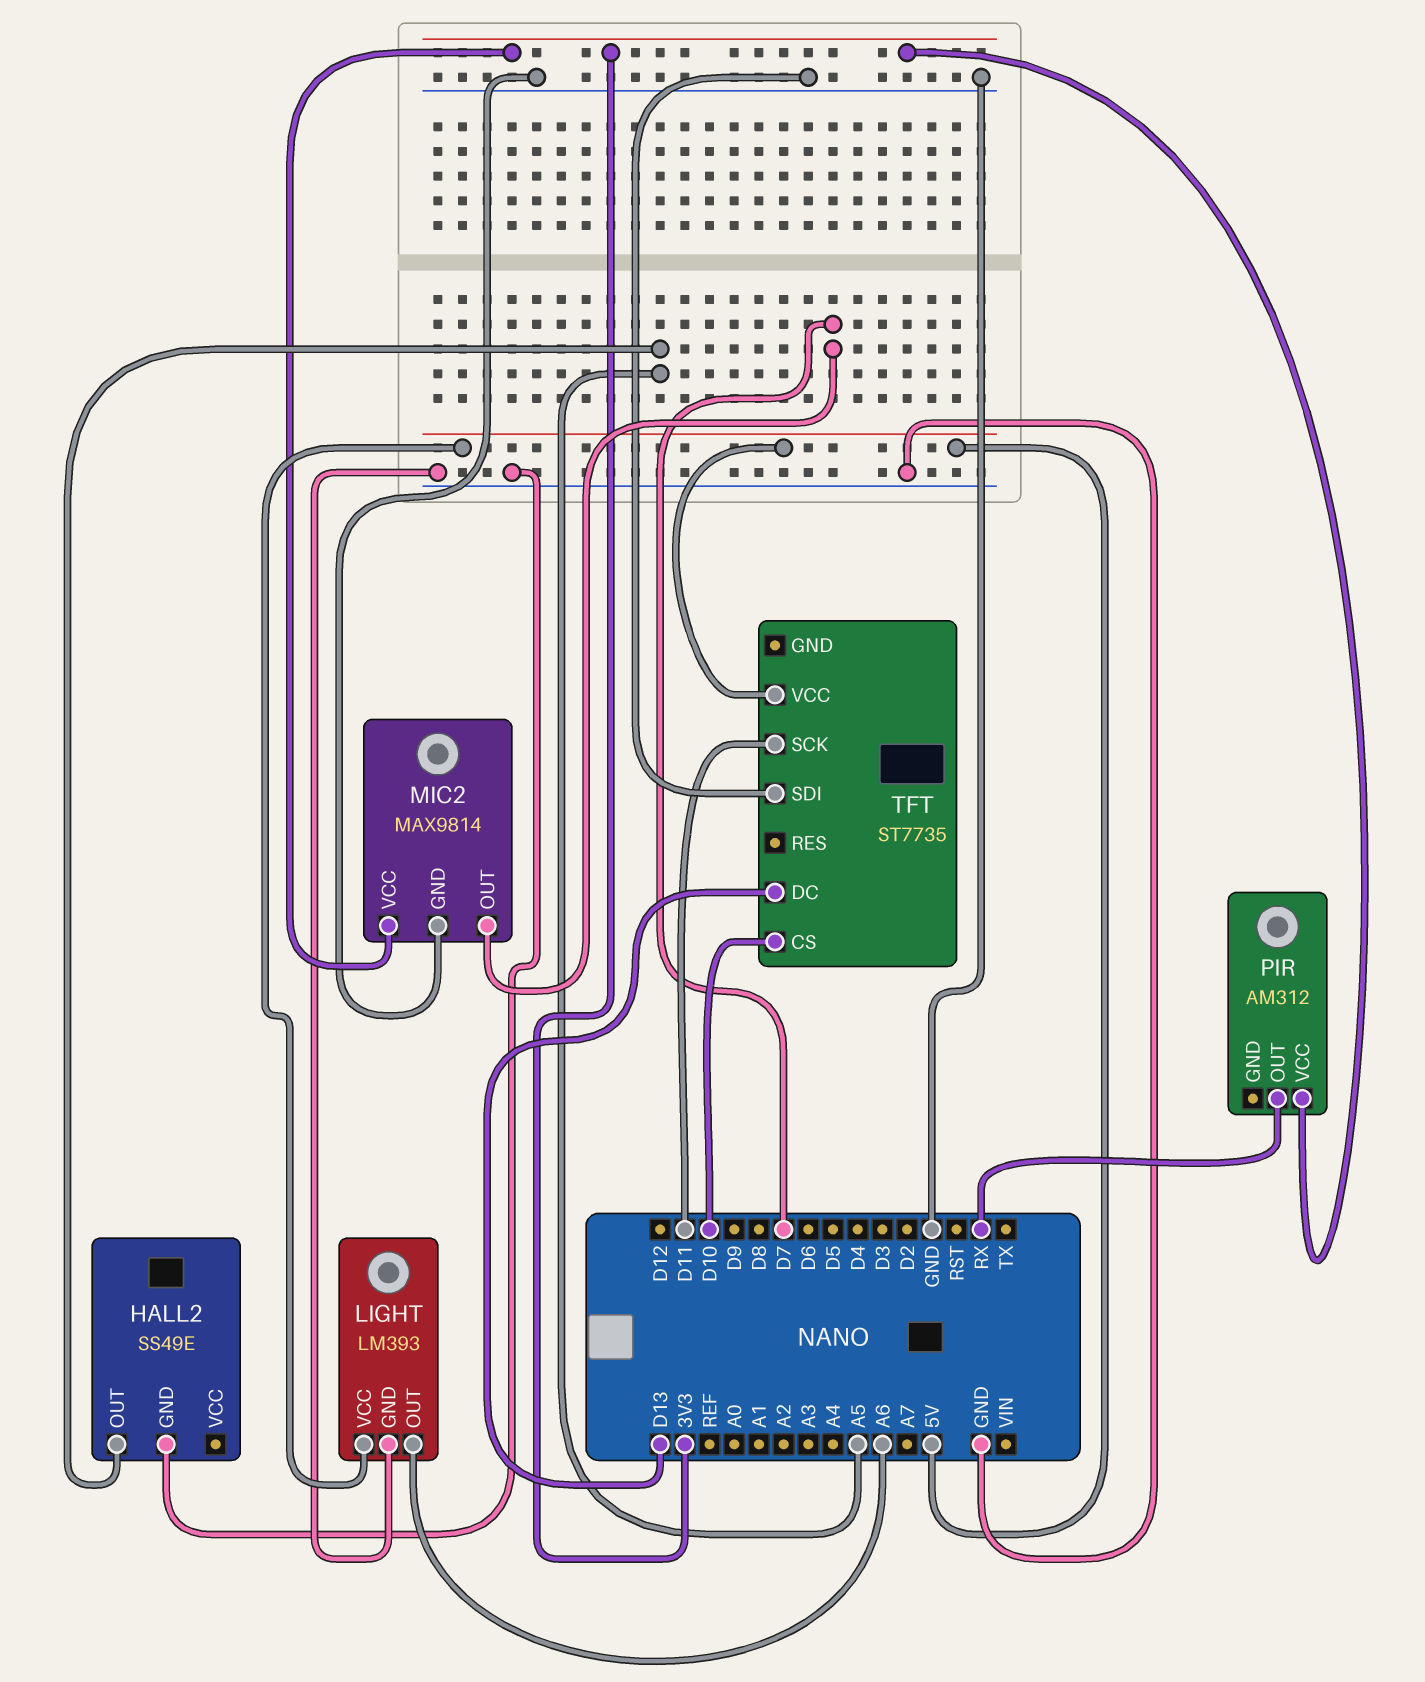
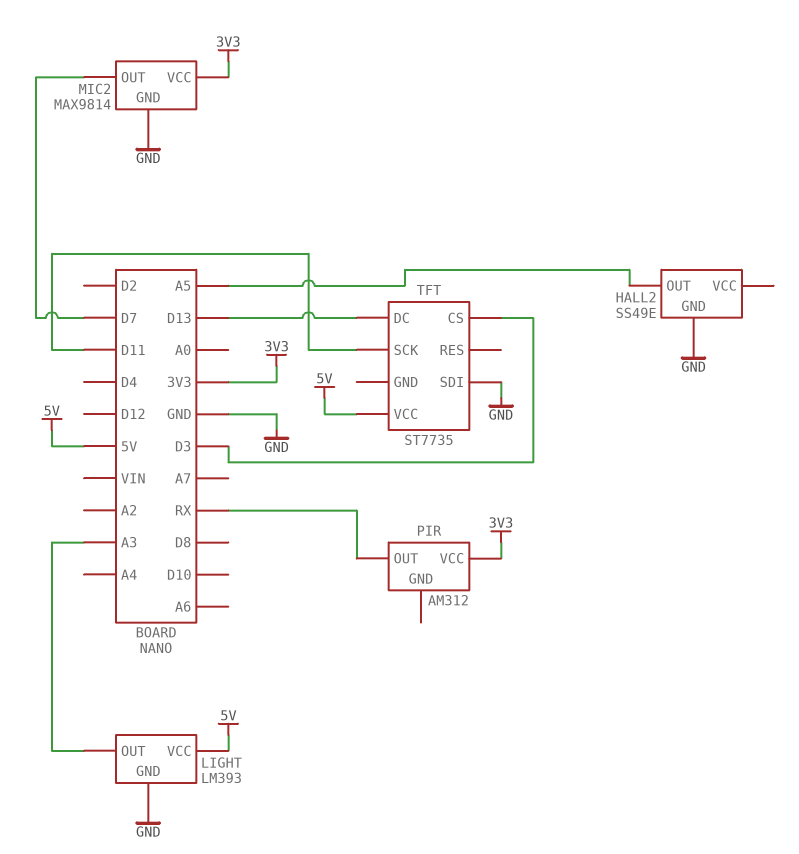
LIGHT pin OUT: A6 -> A3
TFT pin CS: D10 -> D3

